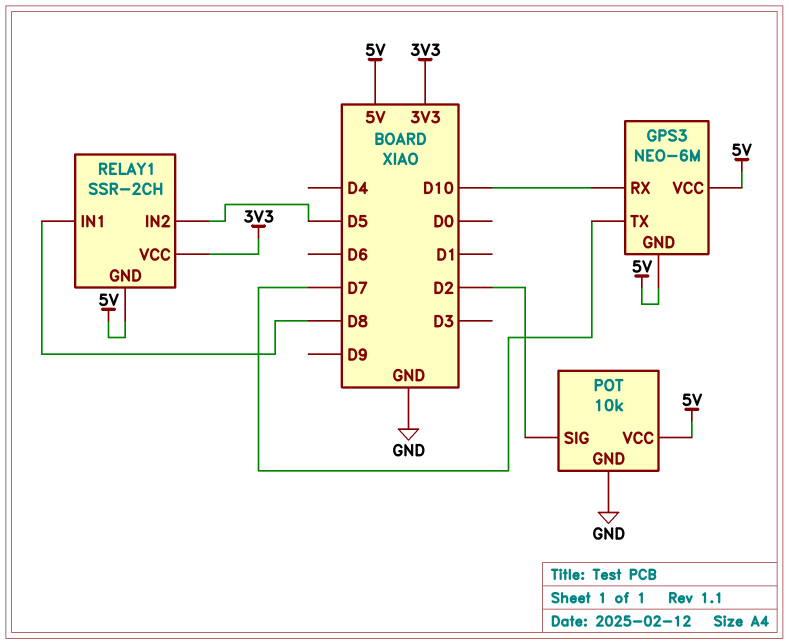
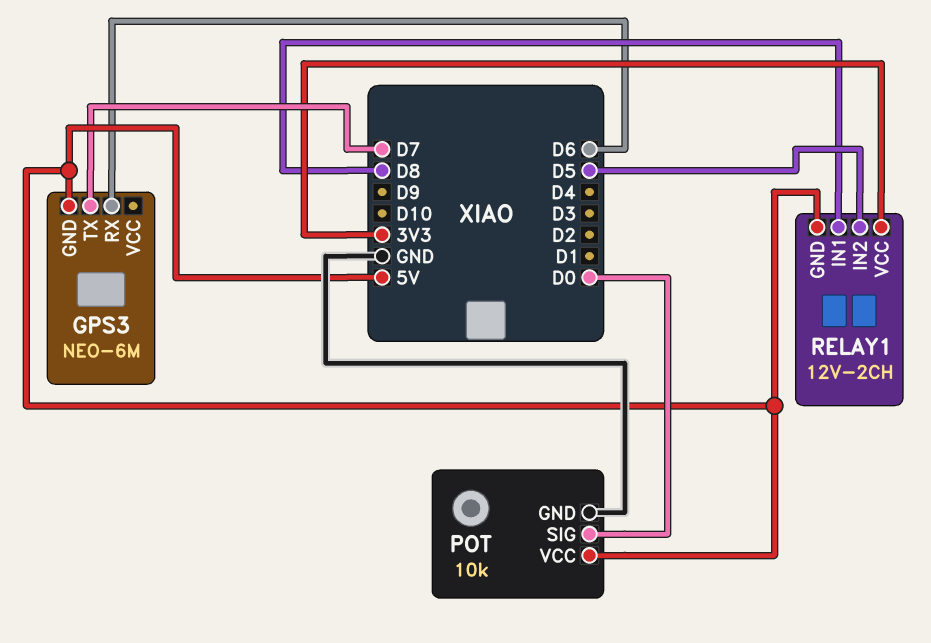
GPS3 pin RX: D10 -> D6
GPS3 pin VCC: 5V -> none
POT pin SIG: D2 -> D0
RELAY1: SSR-2CH -> 12V-2CH

